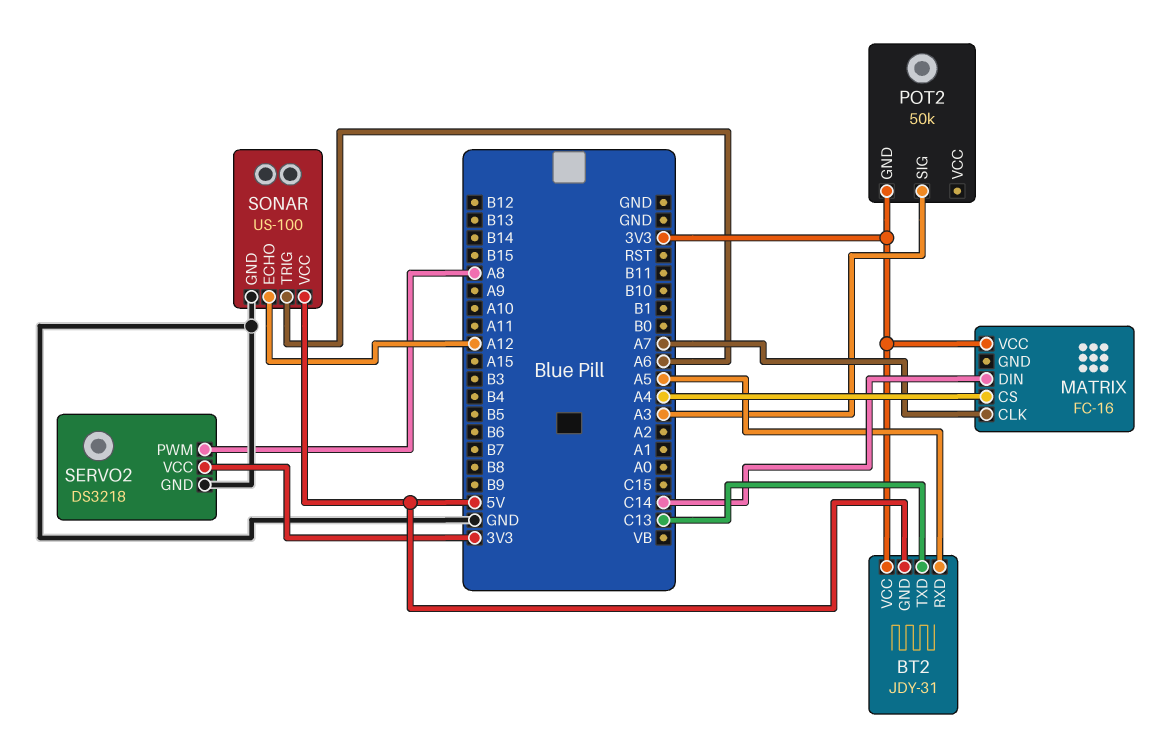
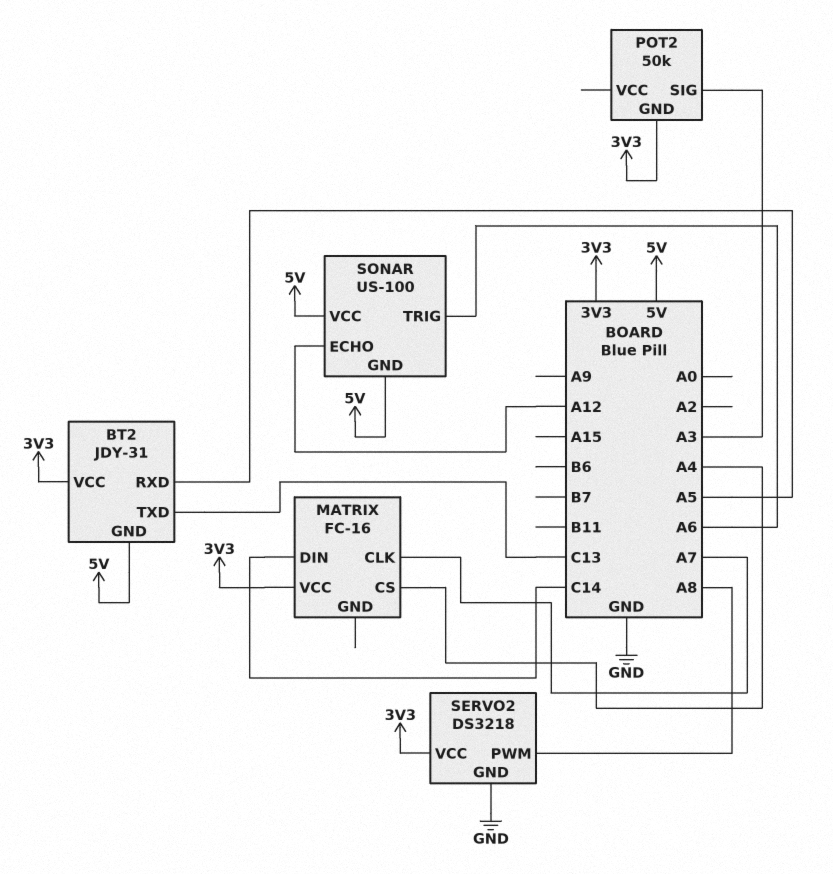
SONAR pin GND: GND -> 5V

